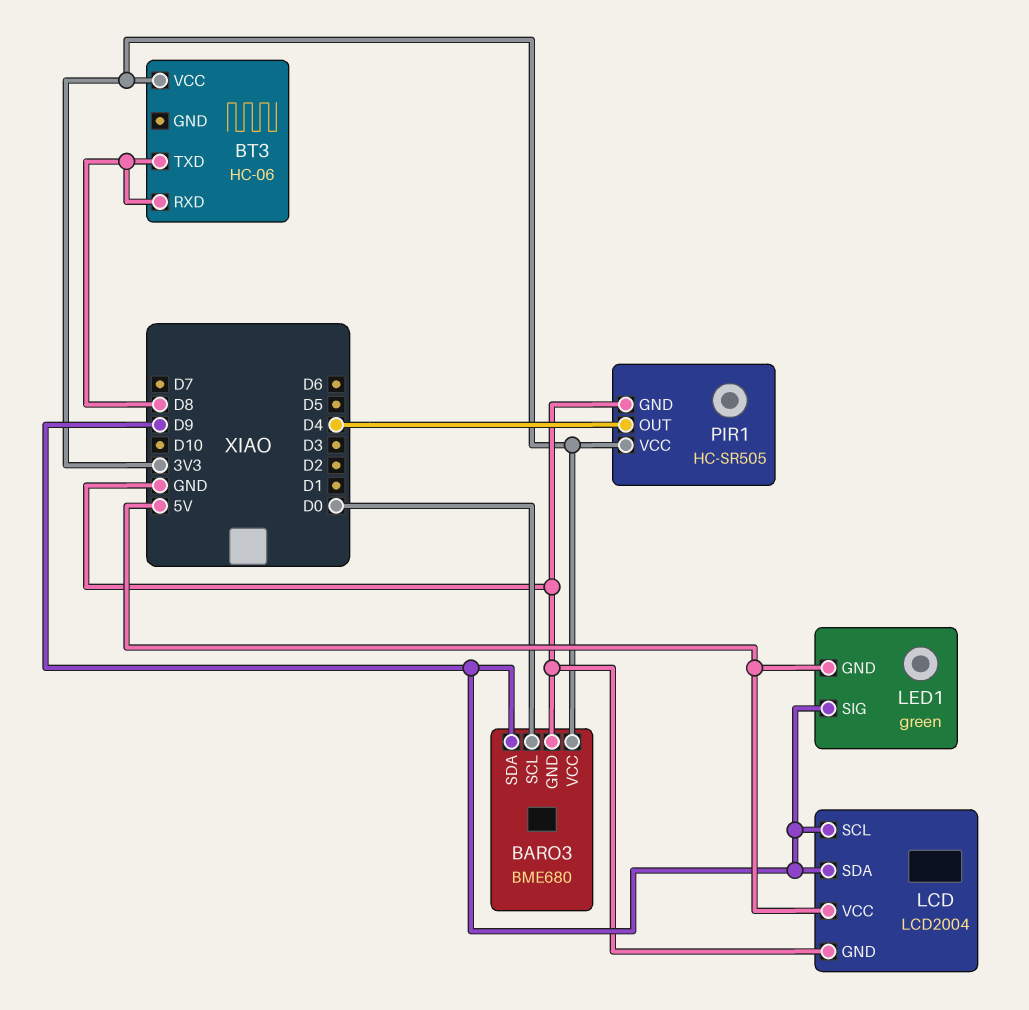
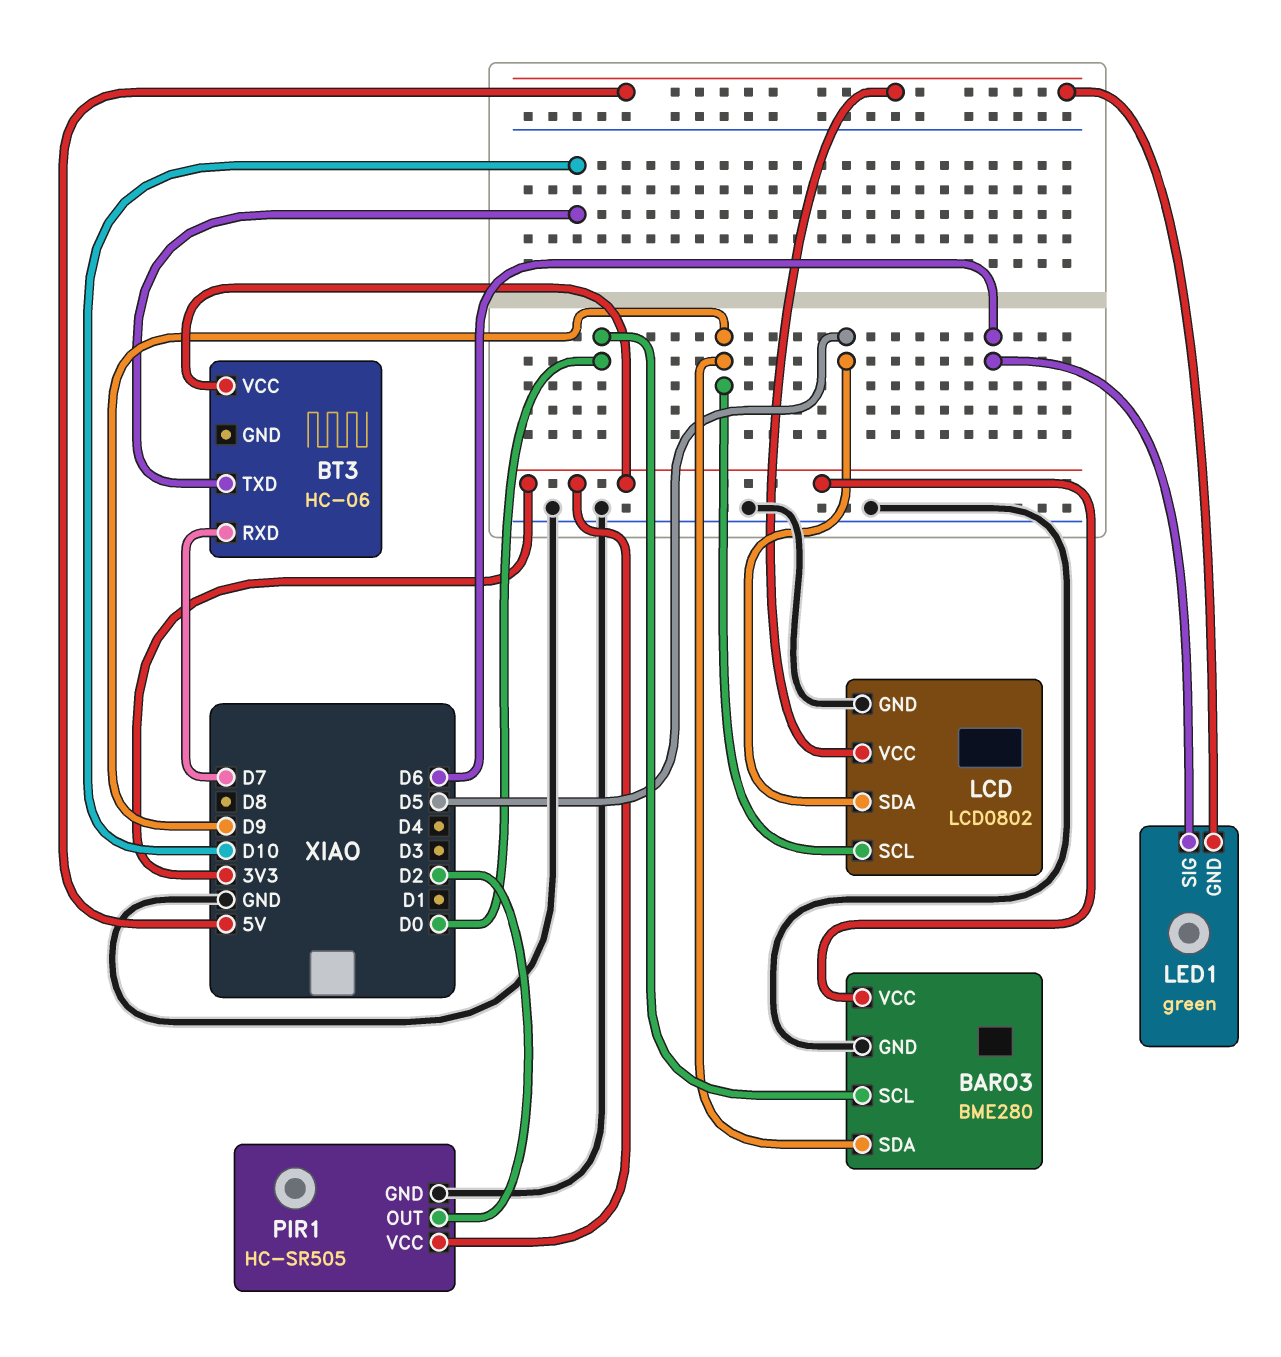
BARO3: BME680 -> BME280
BT3 pin RXD: D8 -> D7
BT3 pin TXD: D8 -> D10
LCD: LCD2004 -> LCD0802
LCD pin SDA: D9 -> D5
LED1 pin SIG: D9 -> D6
PIR1 pin OUT: D4 -> D2

